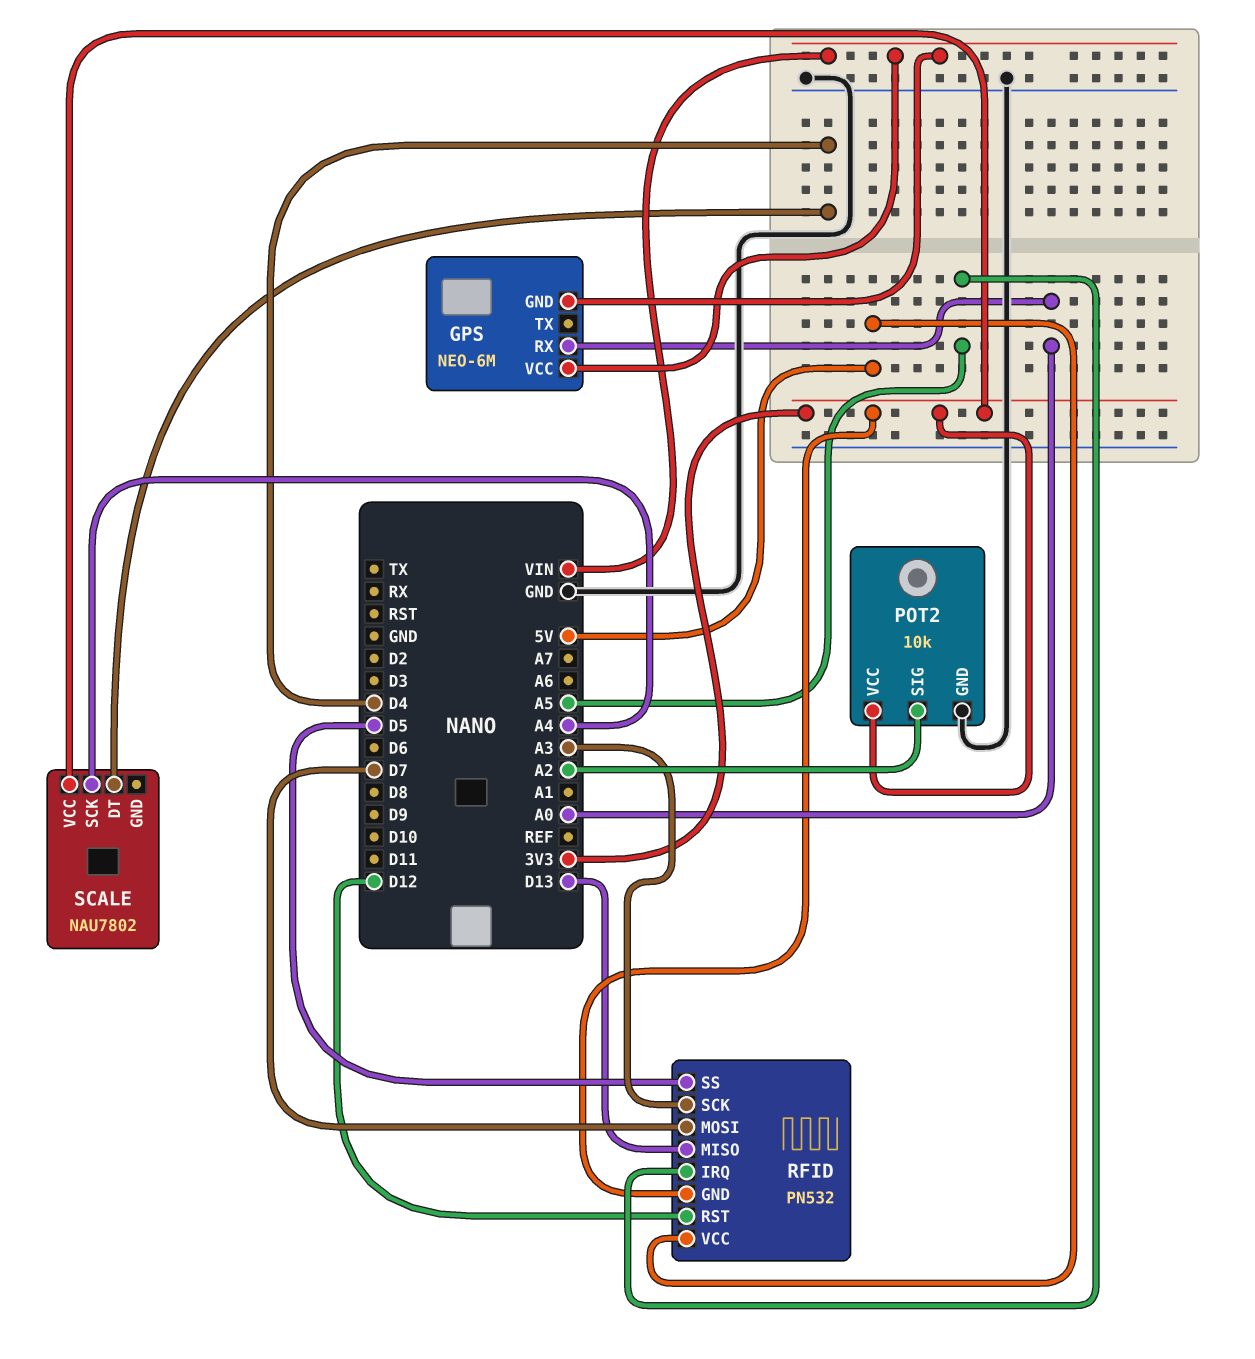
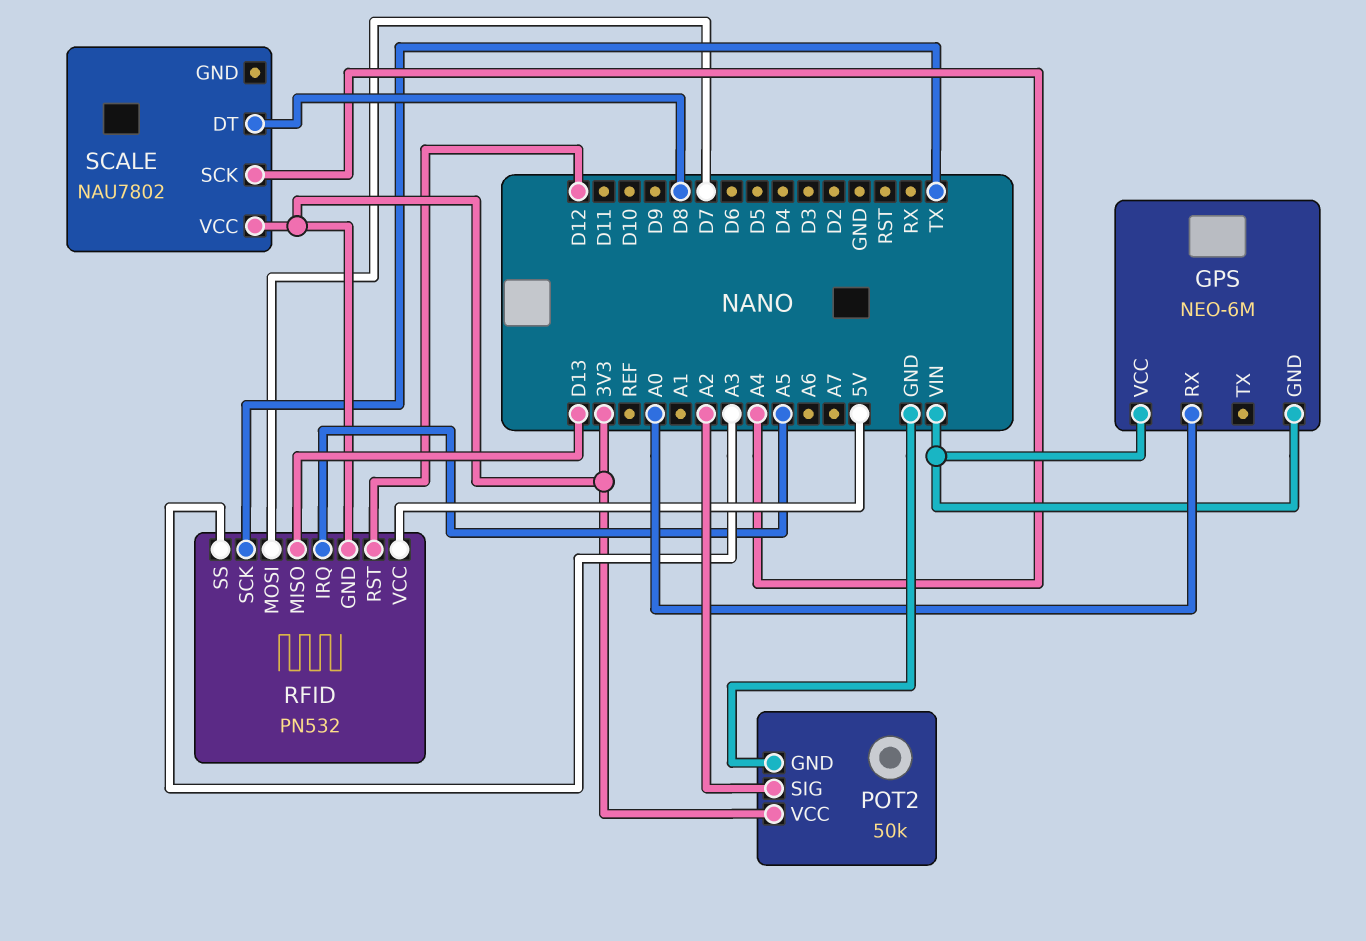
POT2: 10k -> 50k
RFID pin SCK: A3 -> TX
RFID pin SS: D5 -> A3
SCALE pin DT: D4 -> D8

